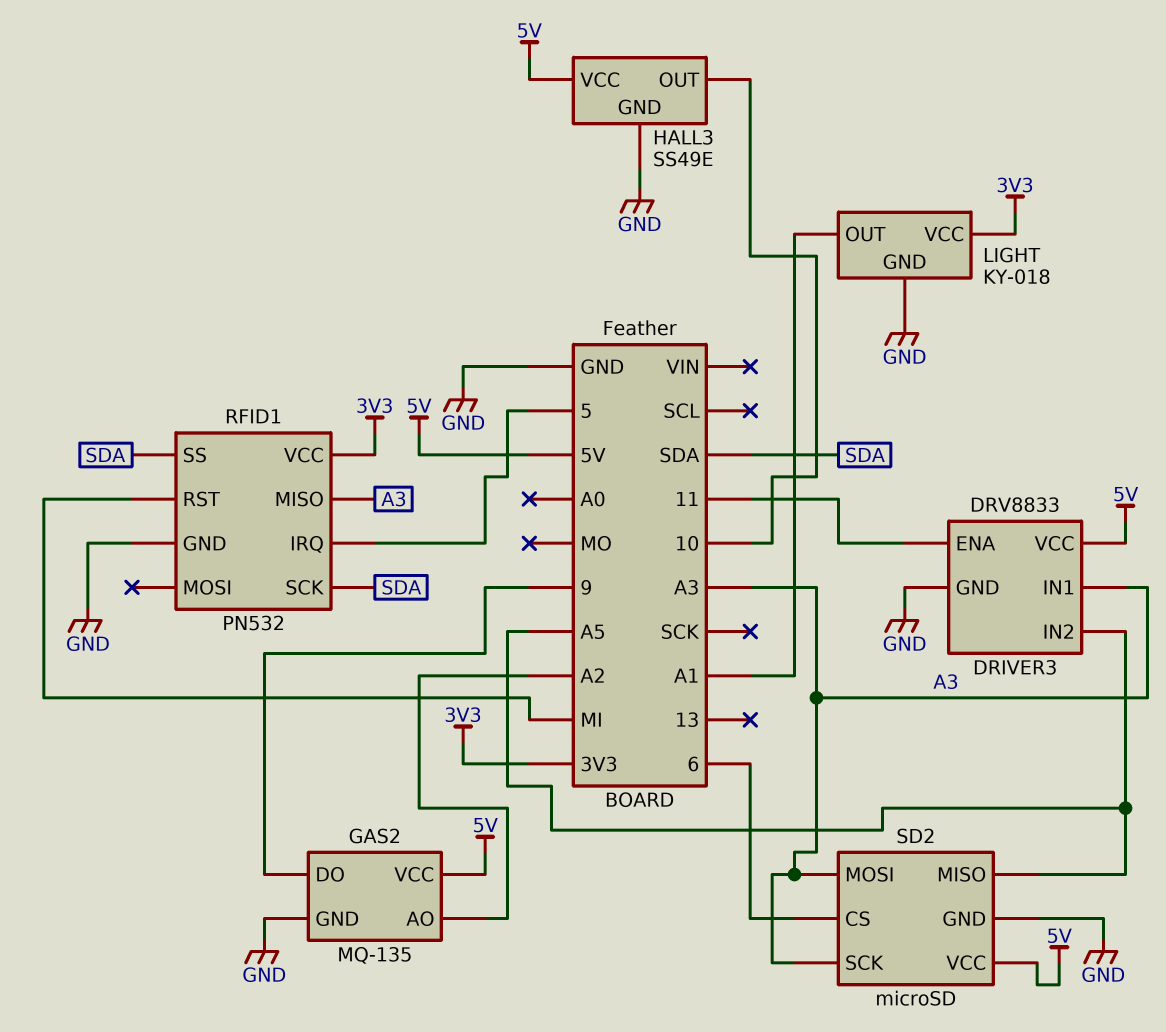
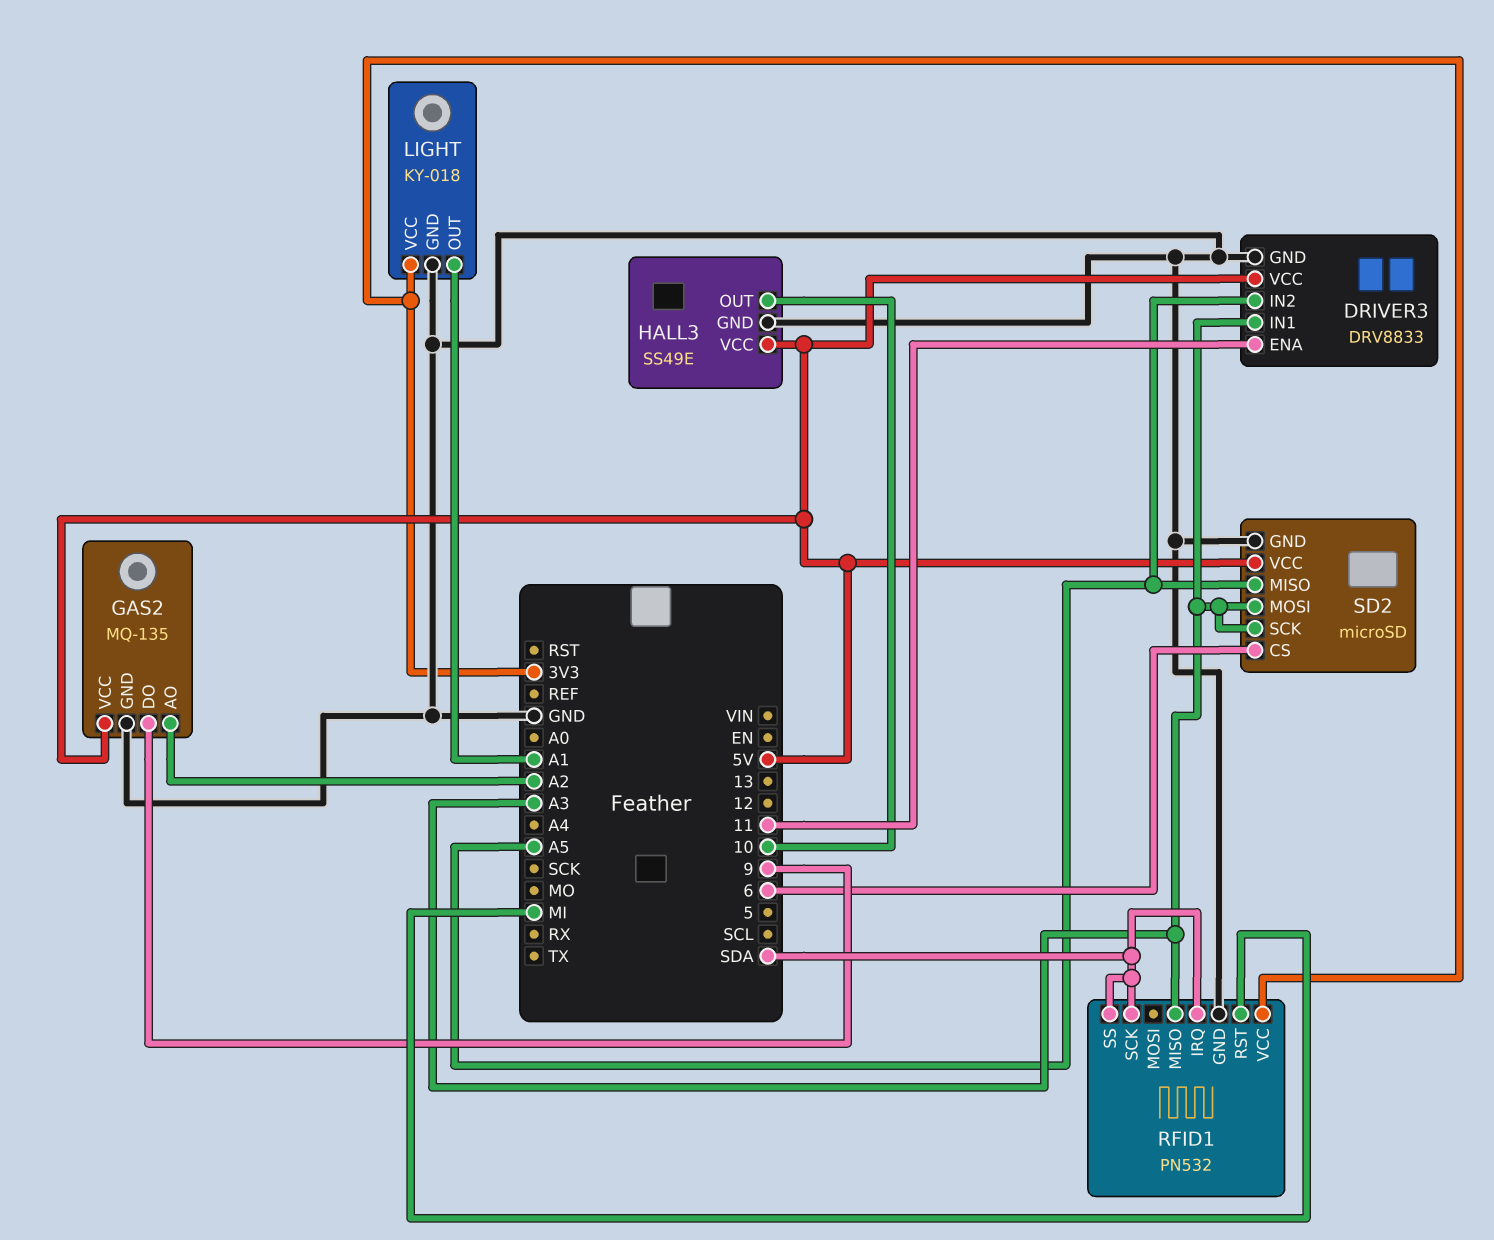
RFID1 pin IRQ: 5 -> SDA

